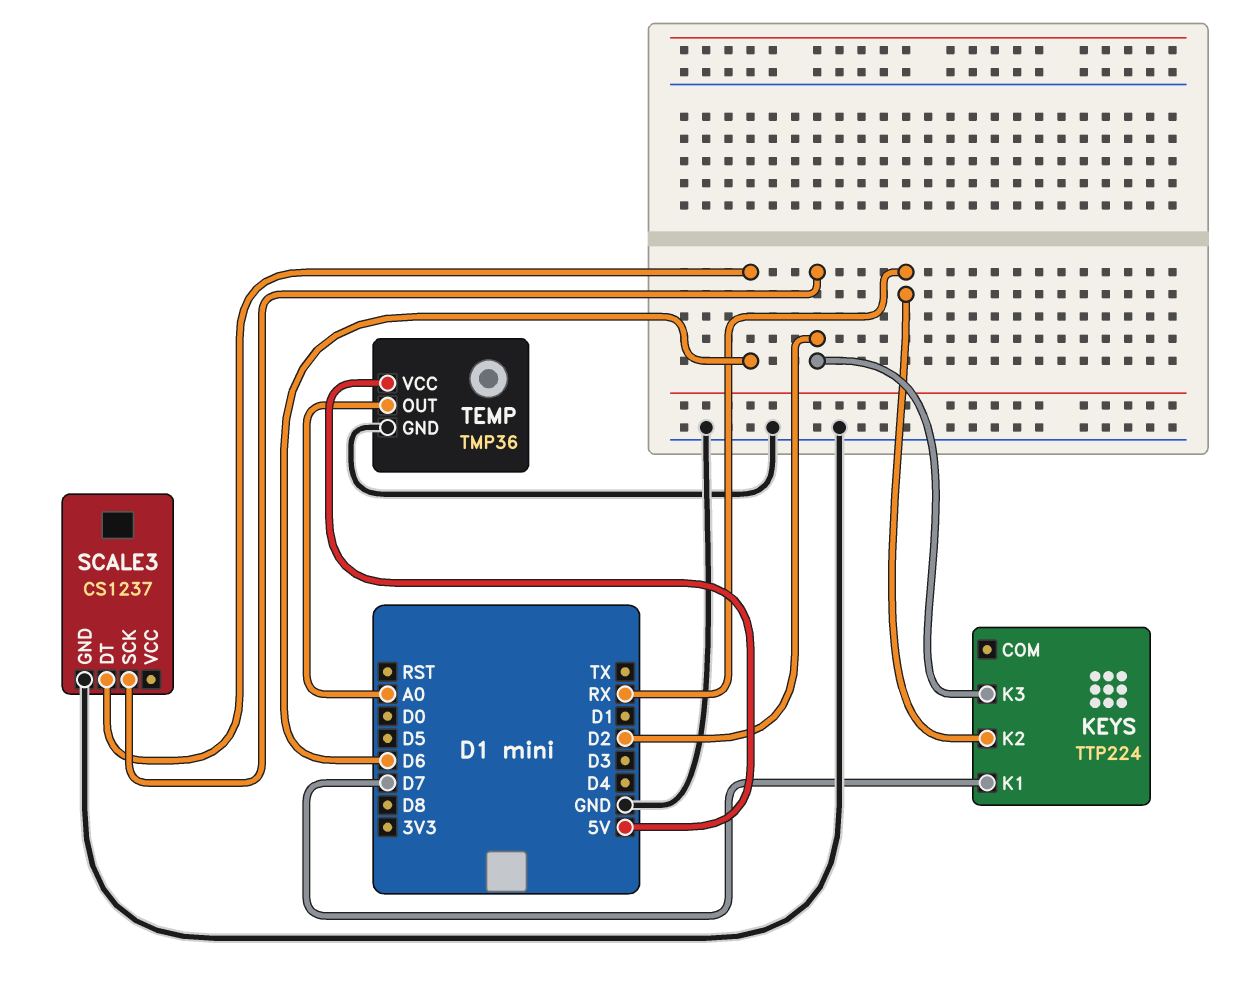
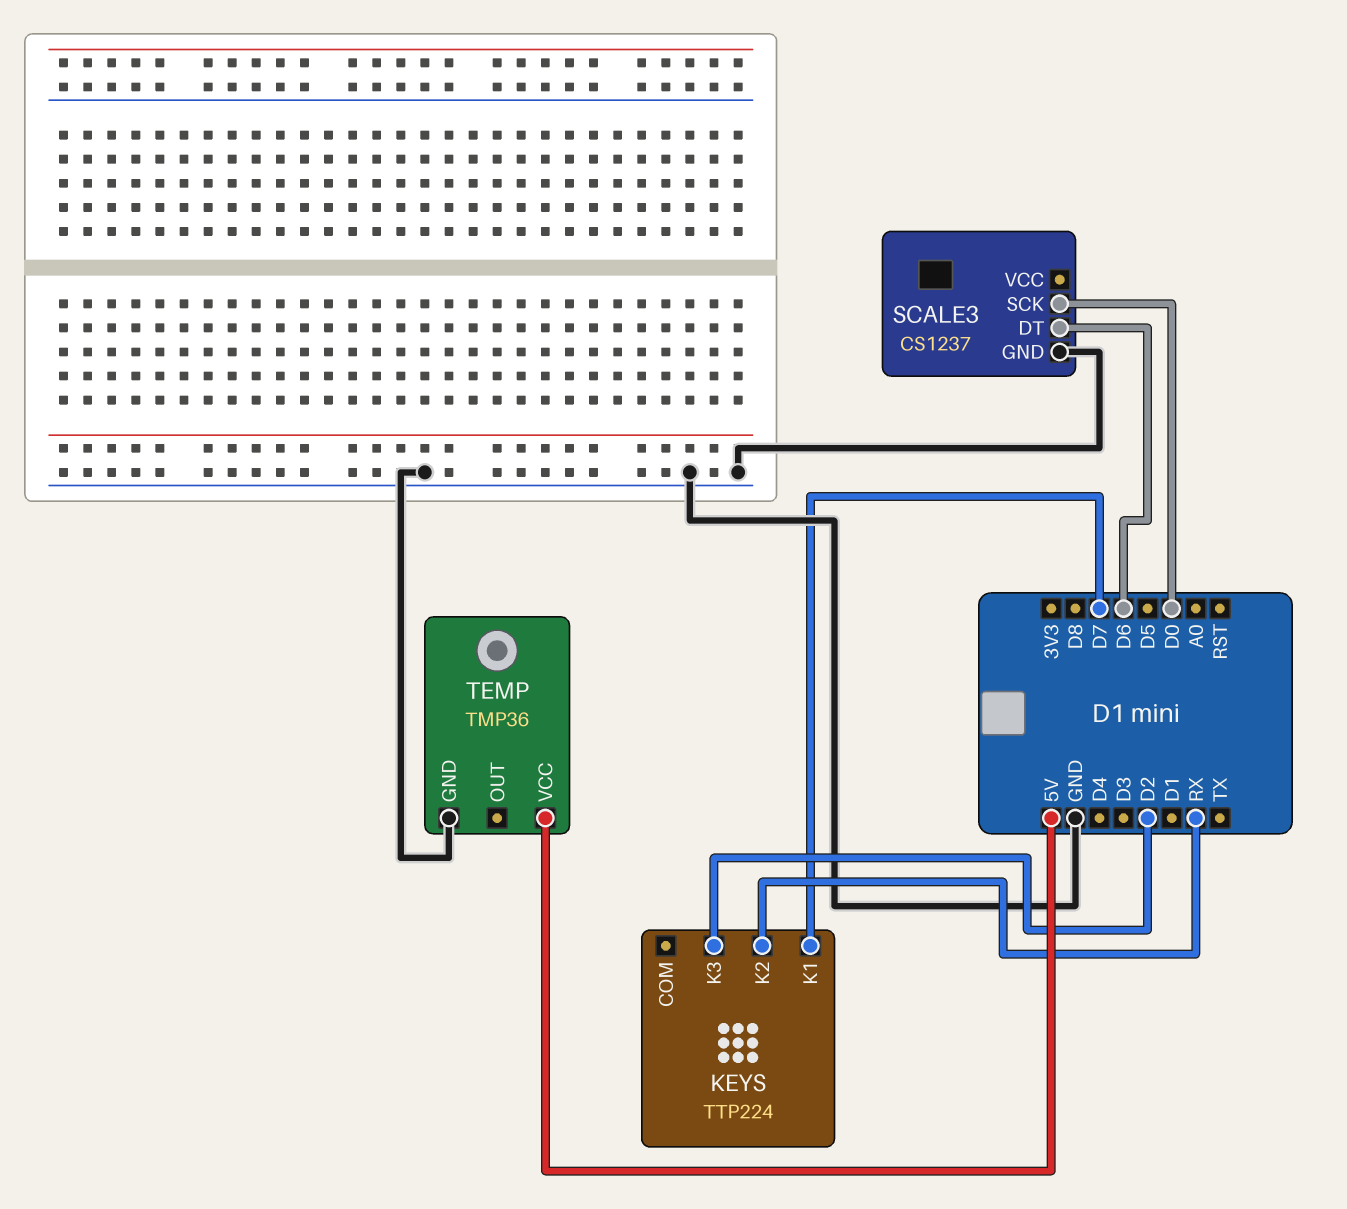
SCALE3 pin SCK: D2 -> D0
TEMP pin OUT: A0 -> none

